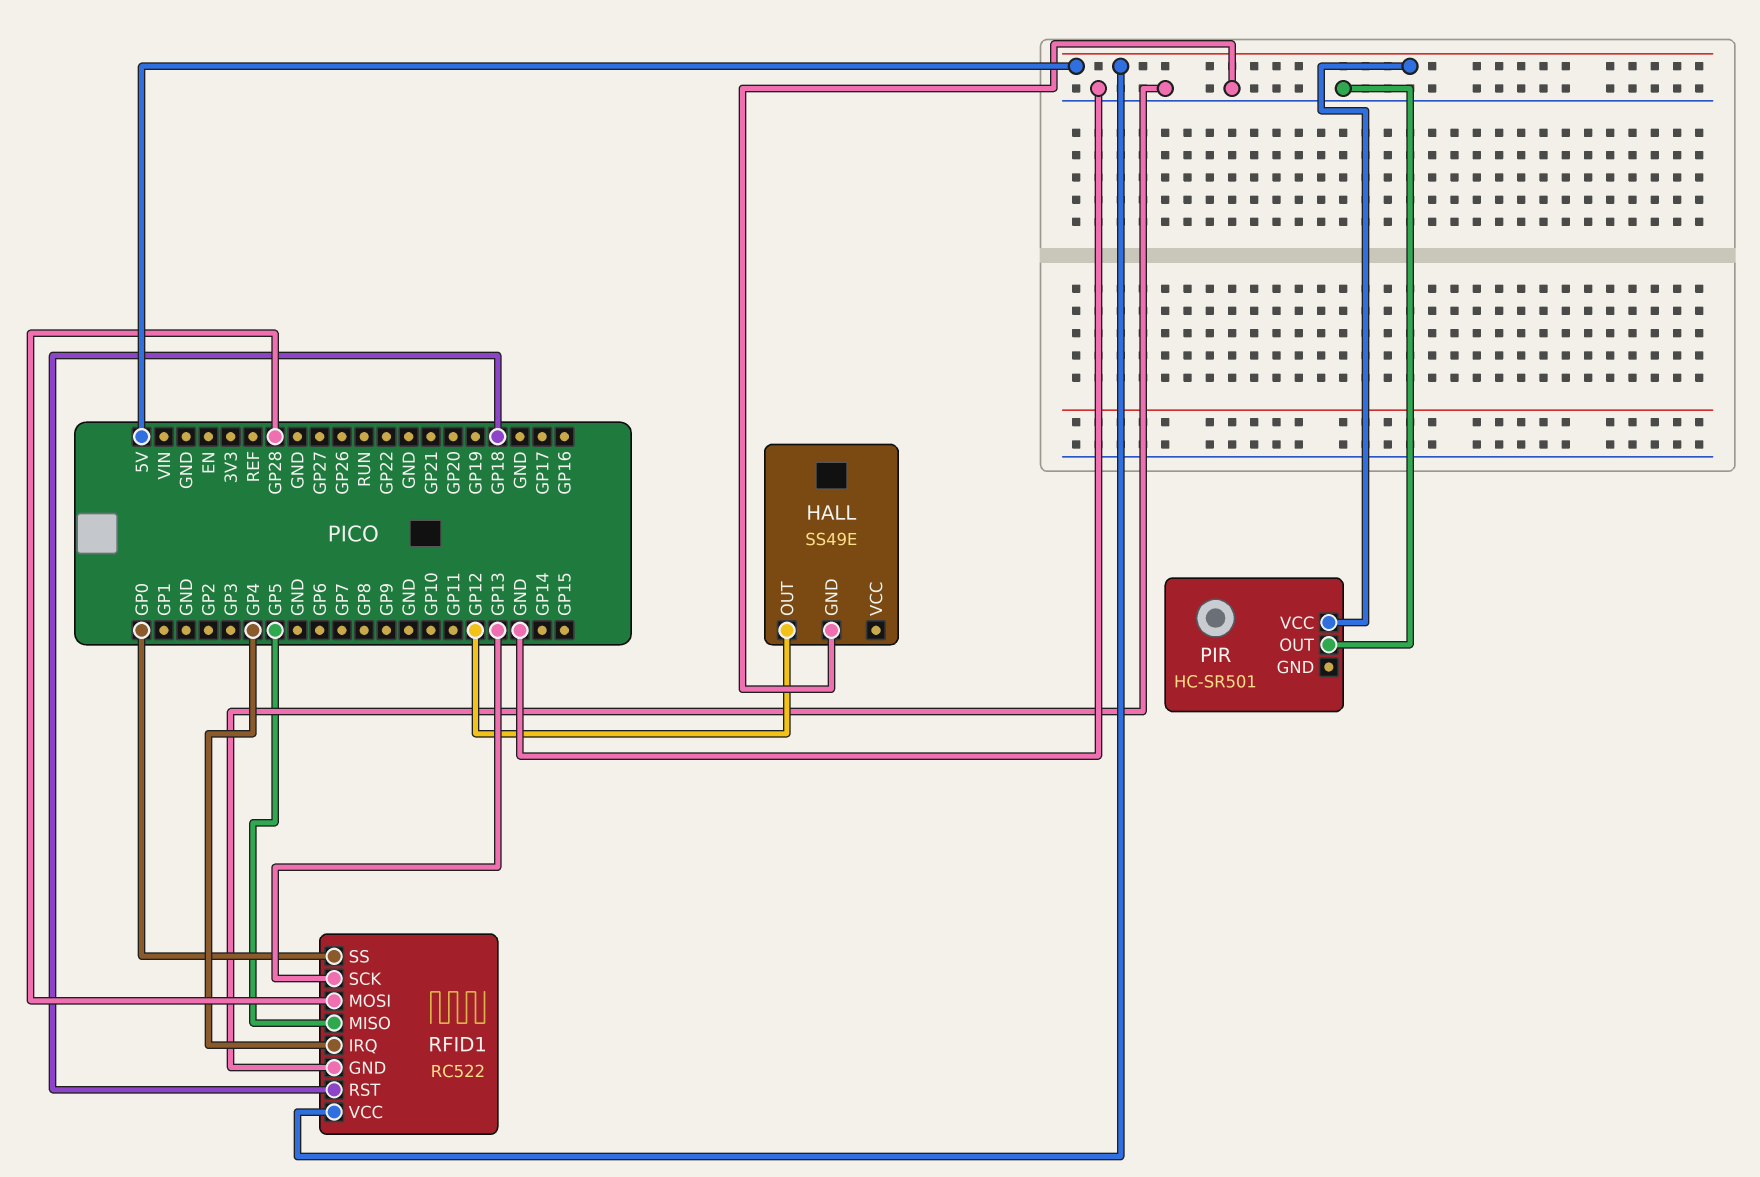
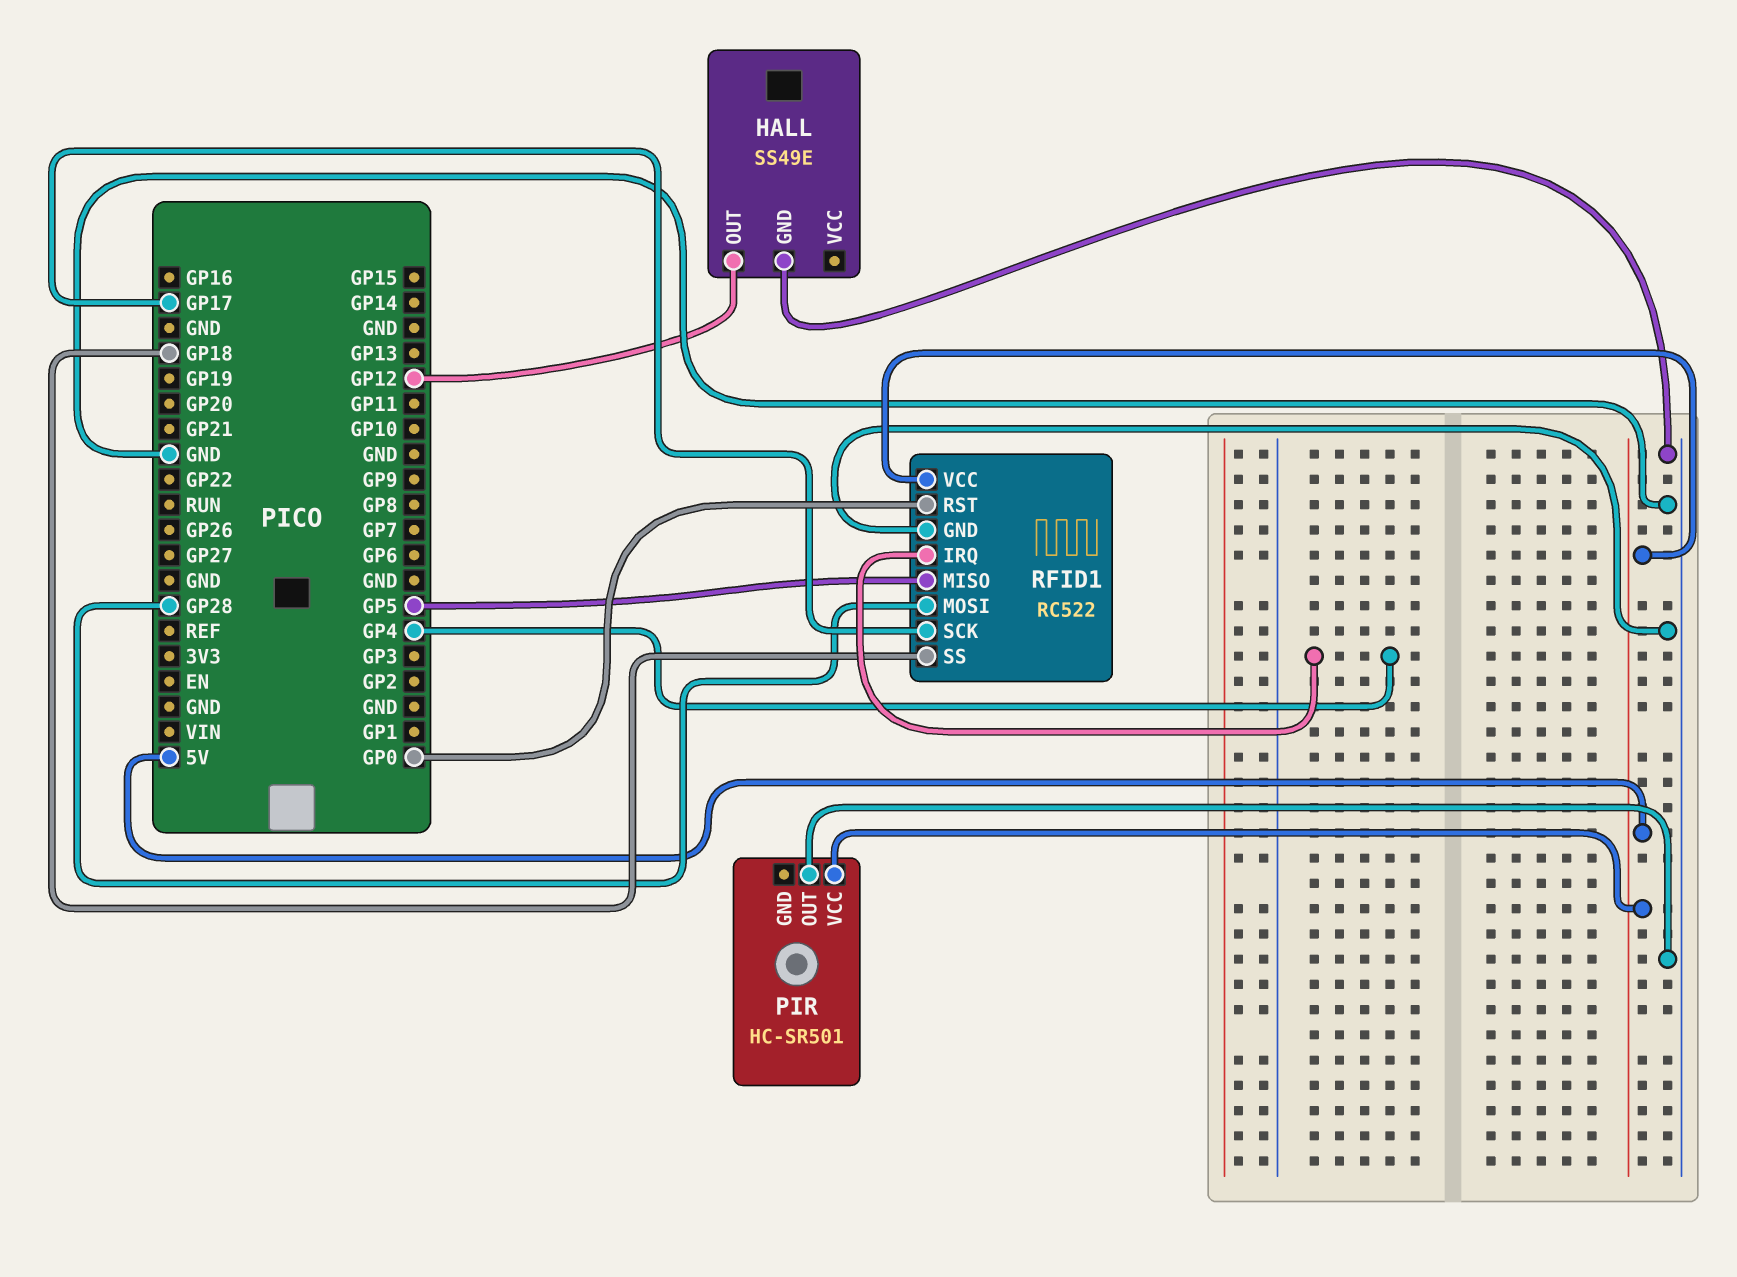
RFID1 pin RST: GP18 -> GP0
RFID1 pin SCK: GP13 -> GP17
RFID1 pin SS: GP0 -> GP18

